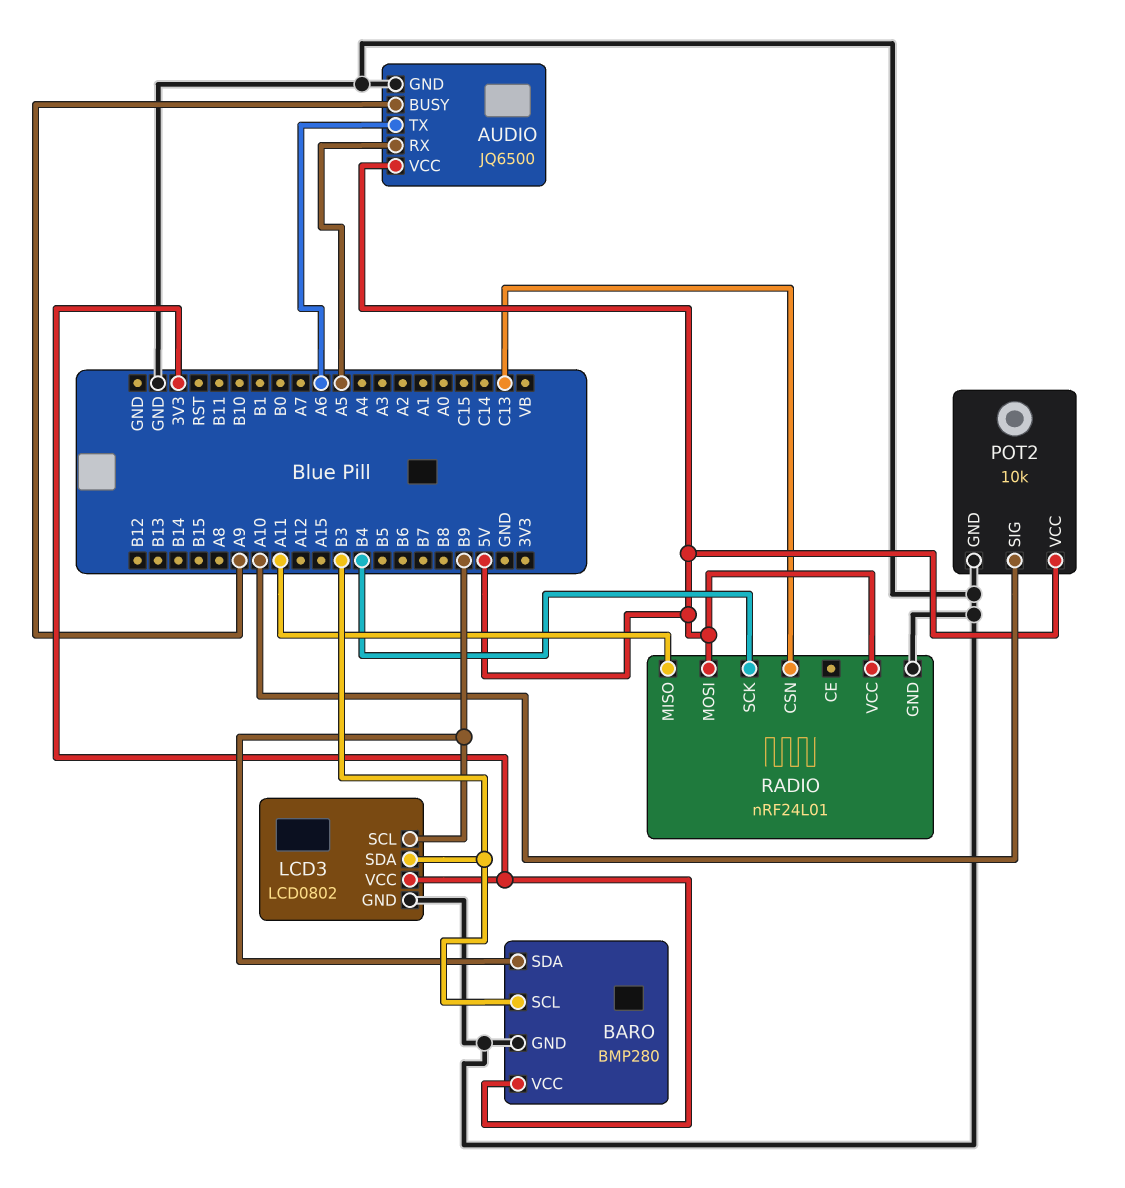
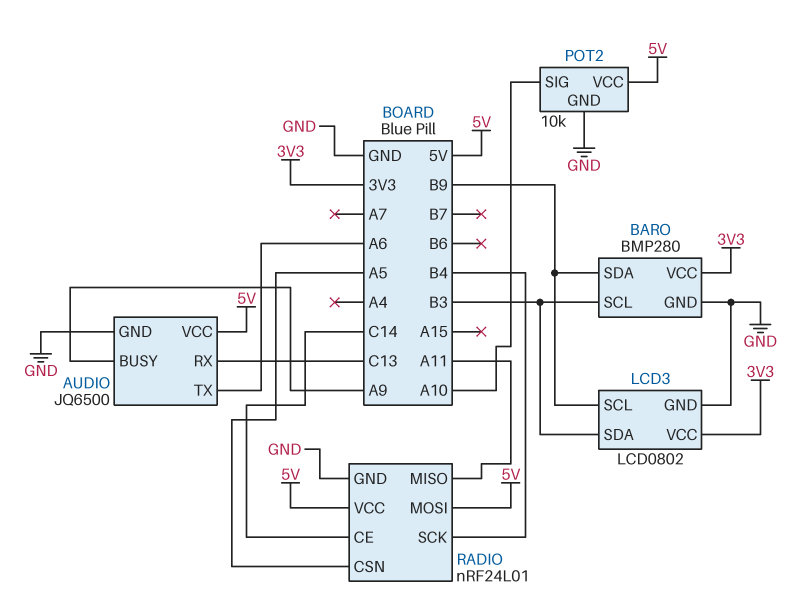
AUDIO pin RX: A5 -> C13
RADIO pin CE: none -> C14
RADIO pin CSN: C13 -> A5

